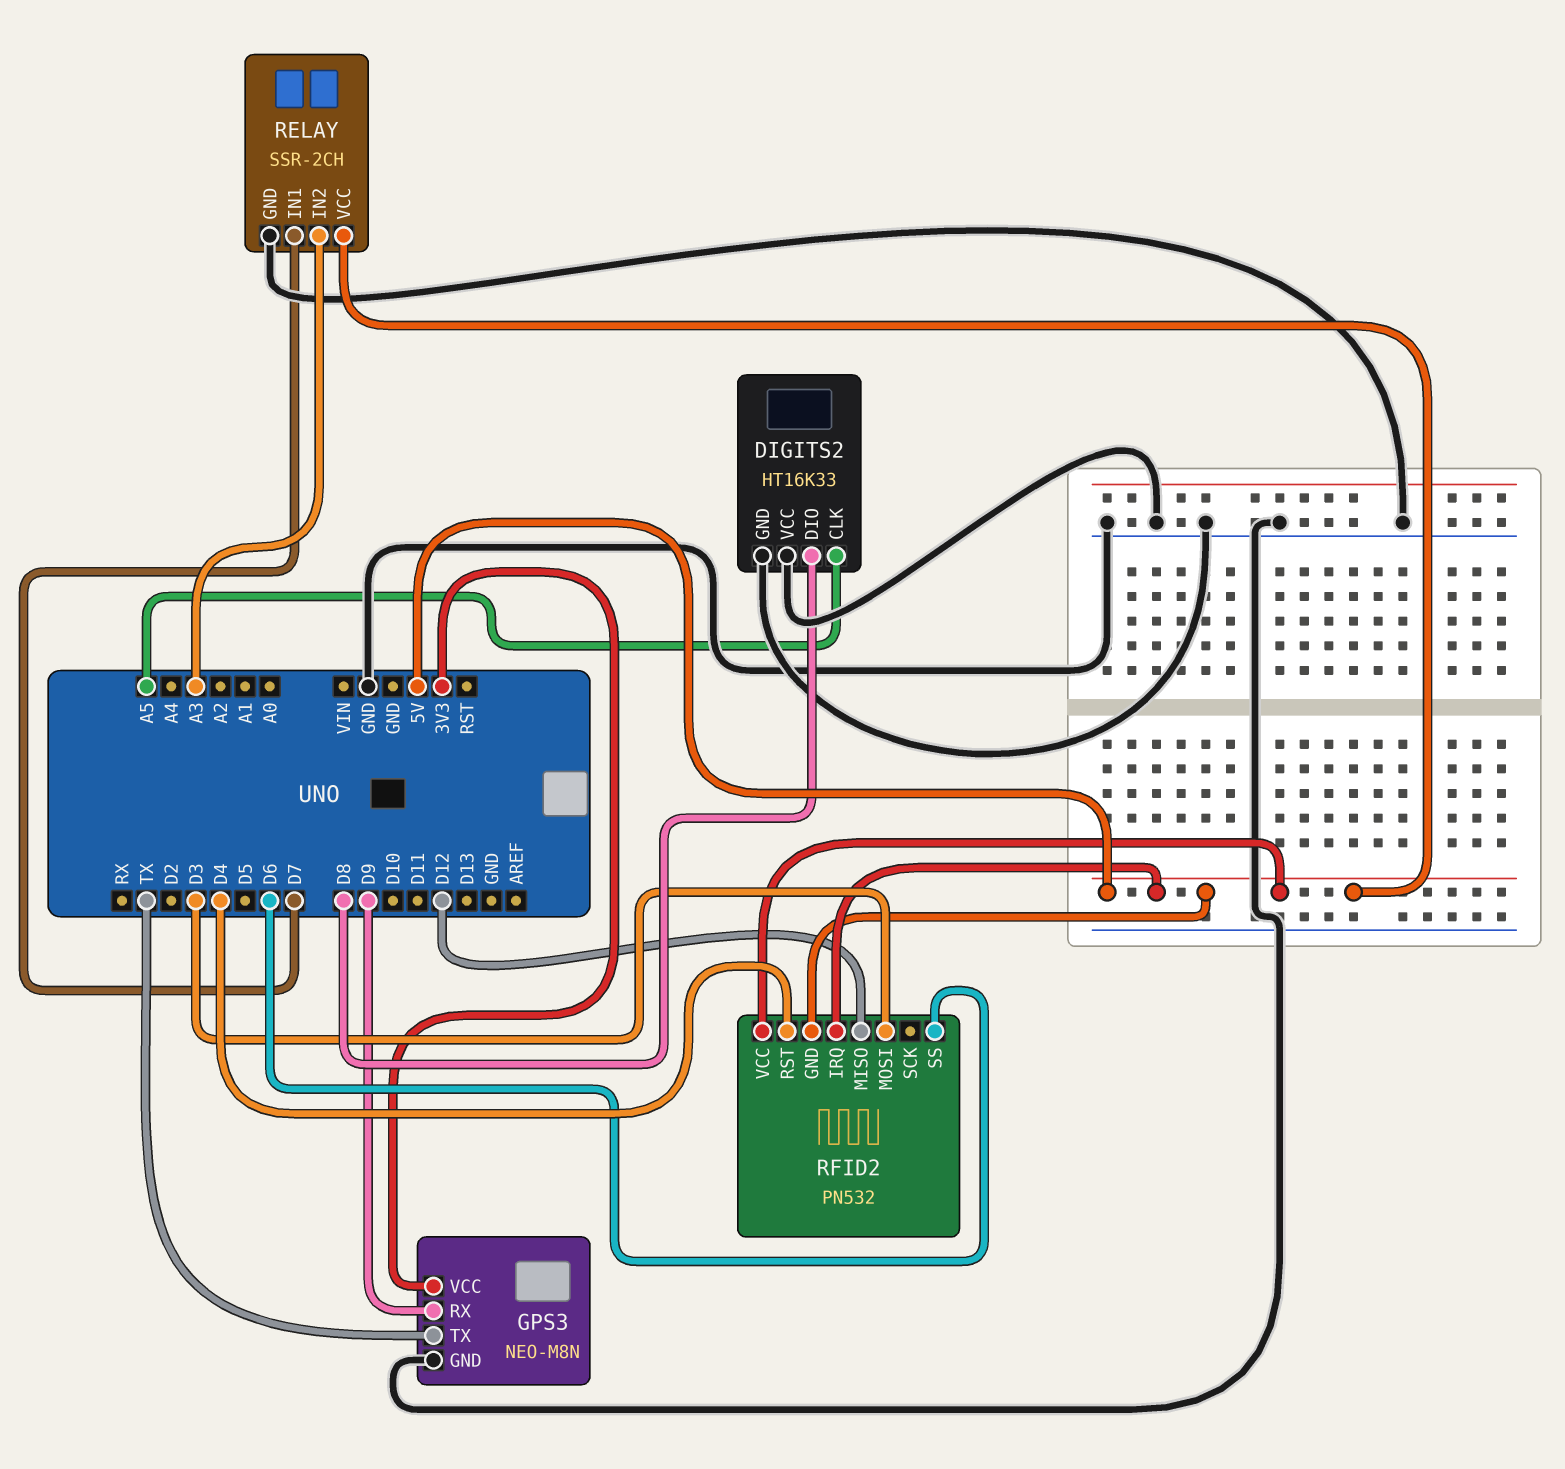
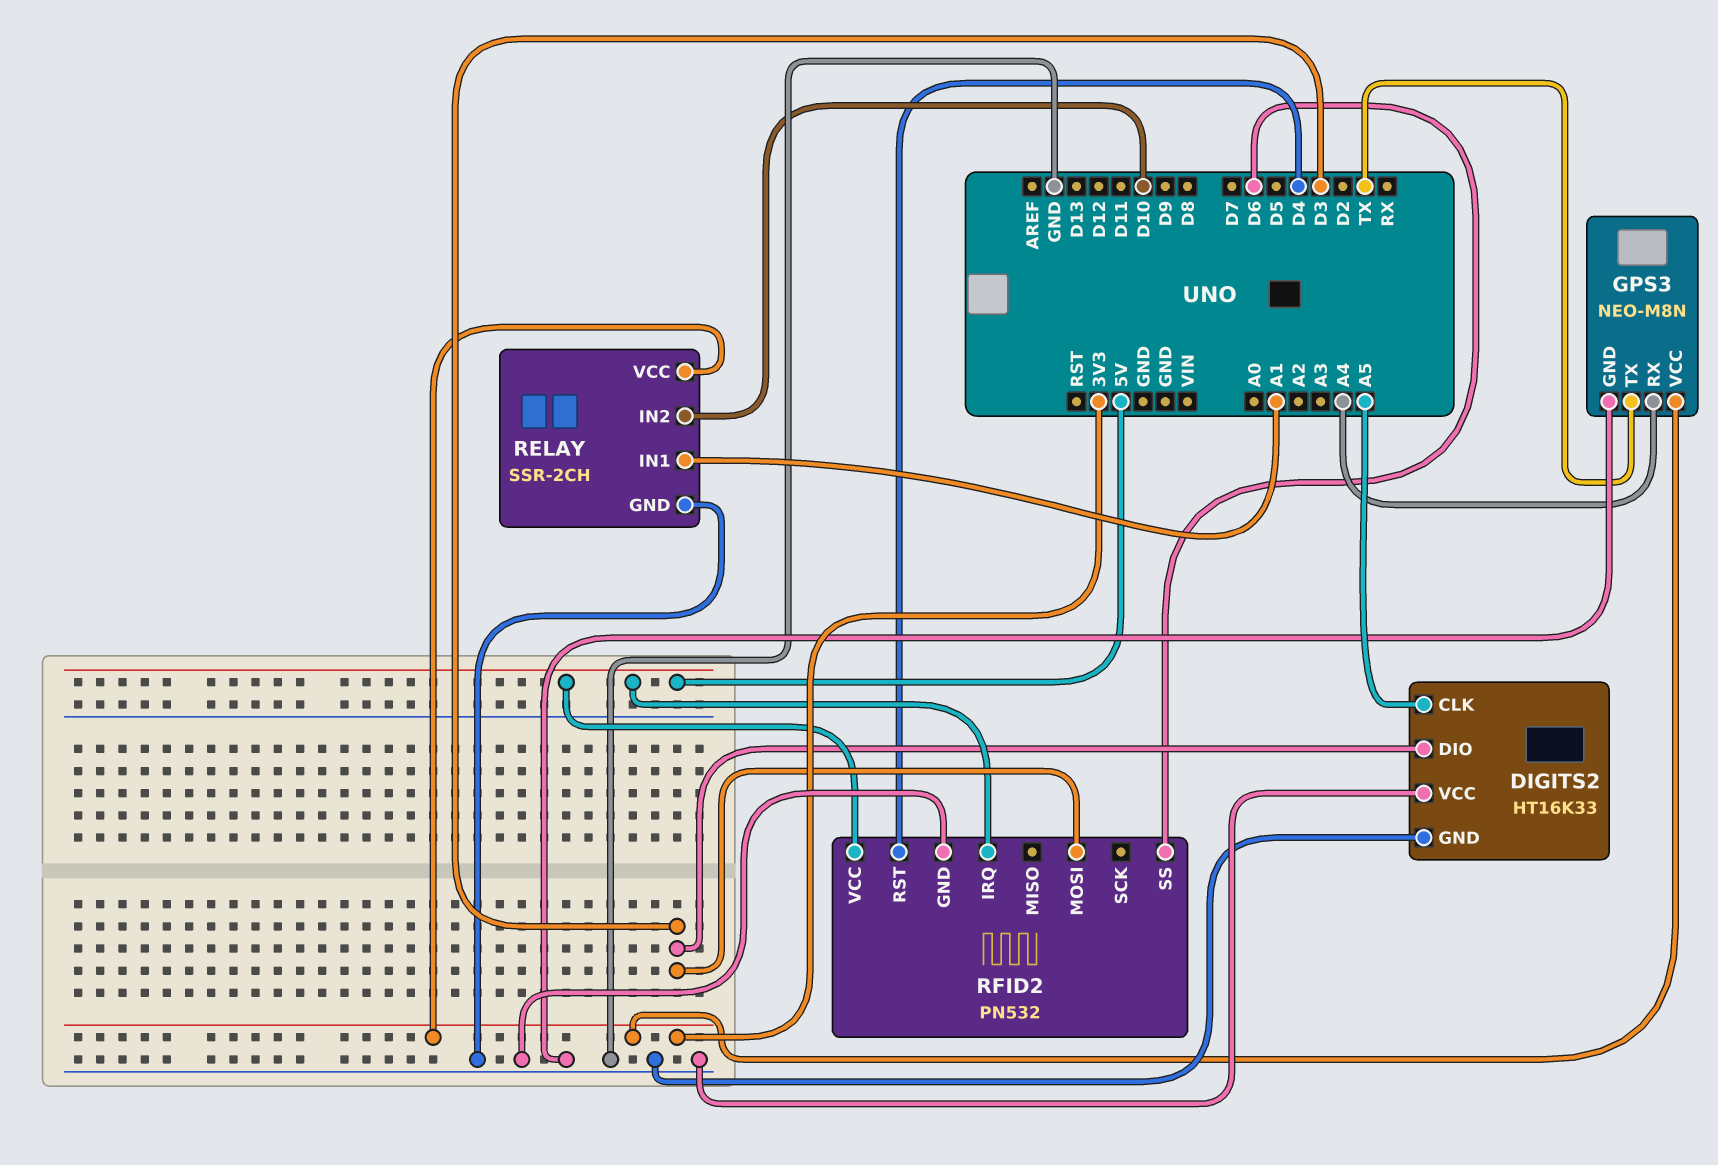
DIGITS2 pin DIO: D8 -> D3
GPS3 pin RX: D9 -> A4
RELAY pin IN1: D7 -> A1
RELAY pin IN2: A3 -> D10
RELAY pin VCC: 5V -> 3V3
RFID2 pin GND: 5V -> GND
RFID2 pin MISO: D12 -> none

